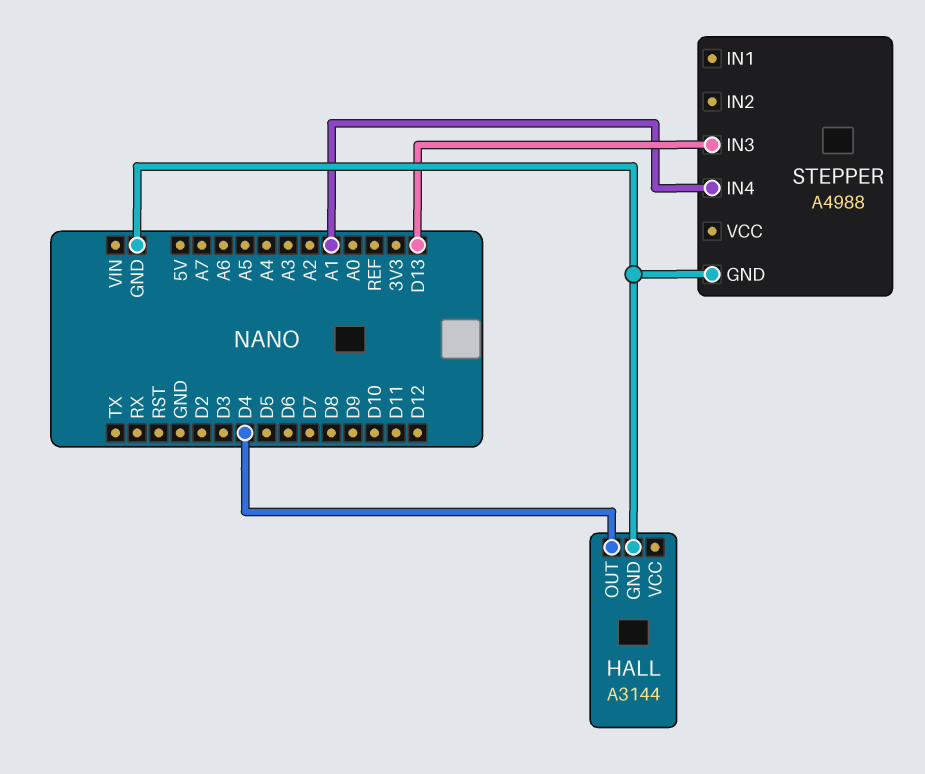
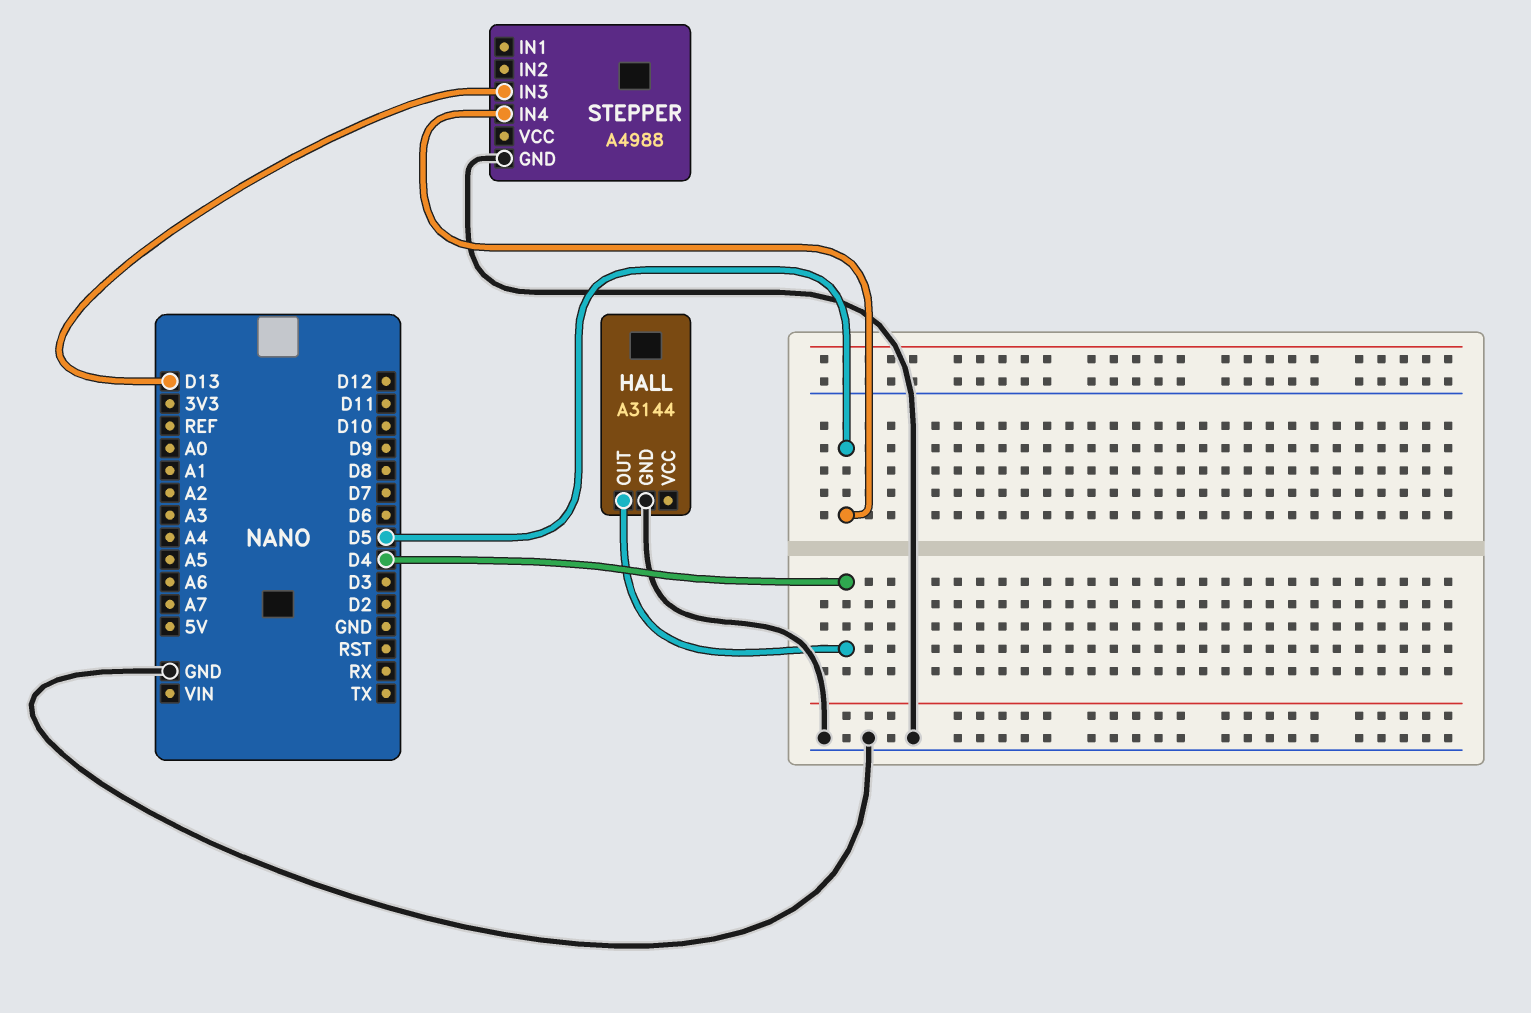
STEPPER pin IN4: A1 -> D5

